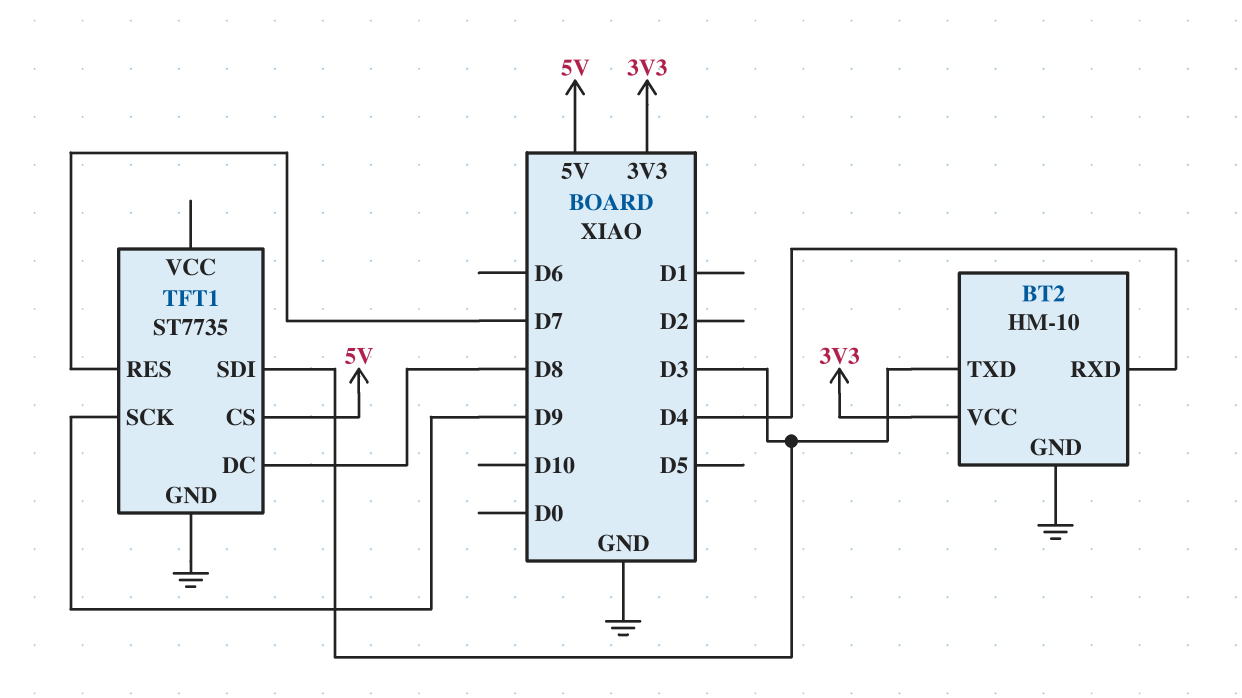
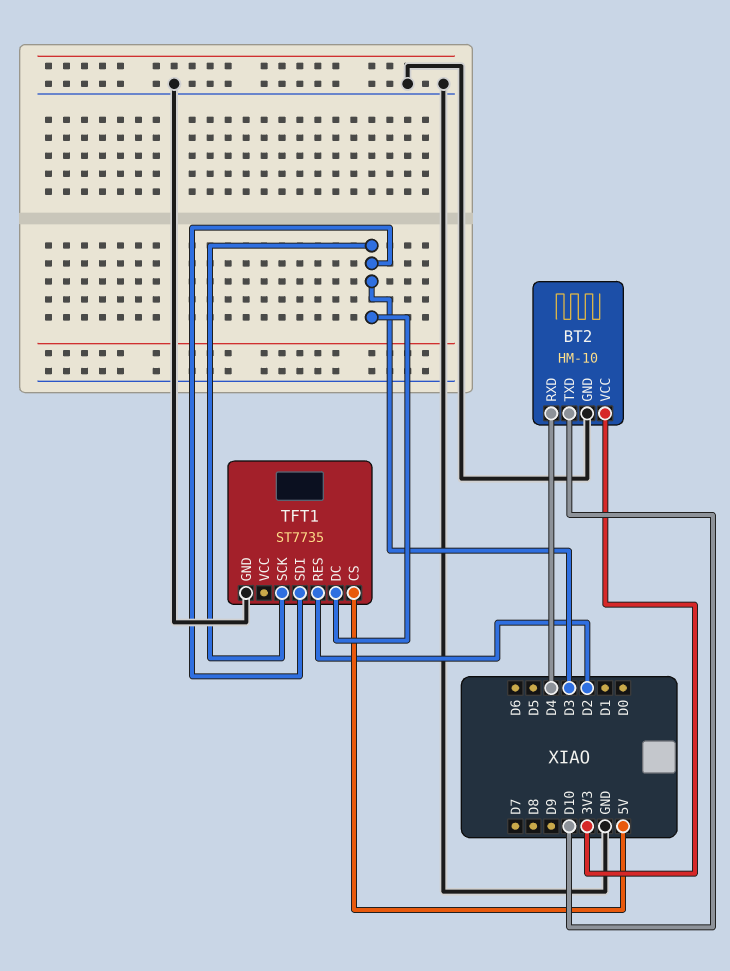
BT2 pin TXD: D3 -> D10
TFT1 pin DC: D8 -> D3
TFT1 pin RES: D7 -> D2
TFT1 pin SCK: D9 -> D3

